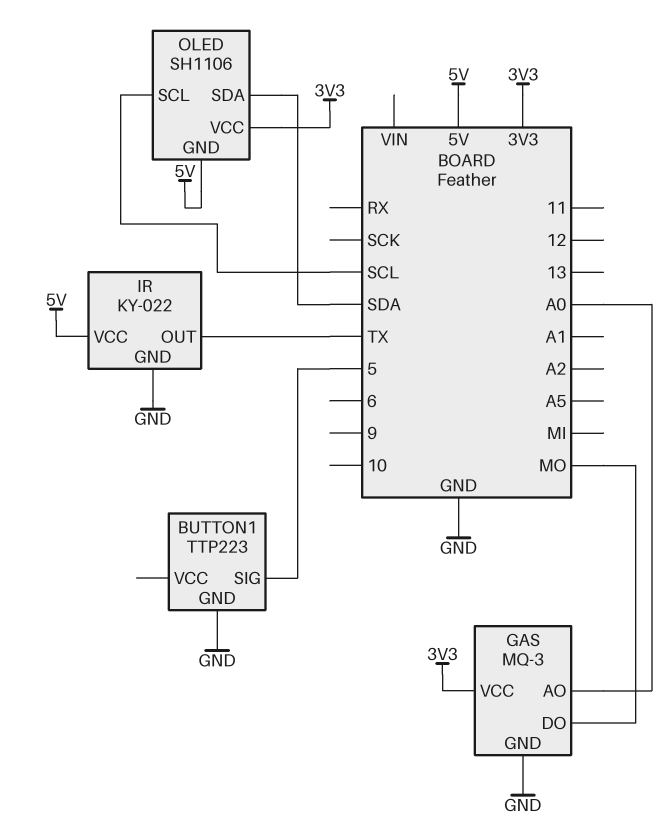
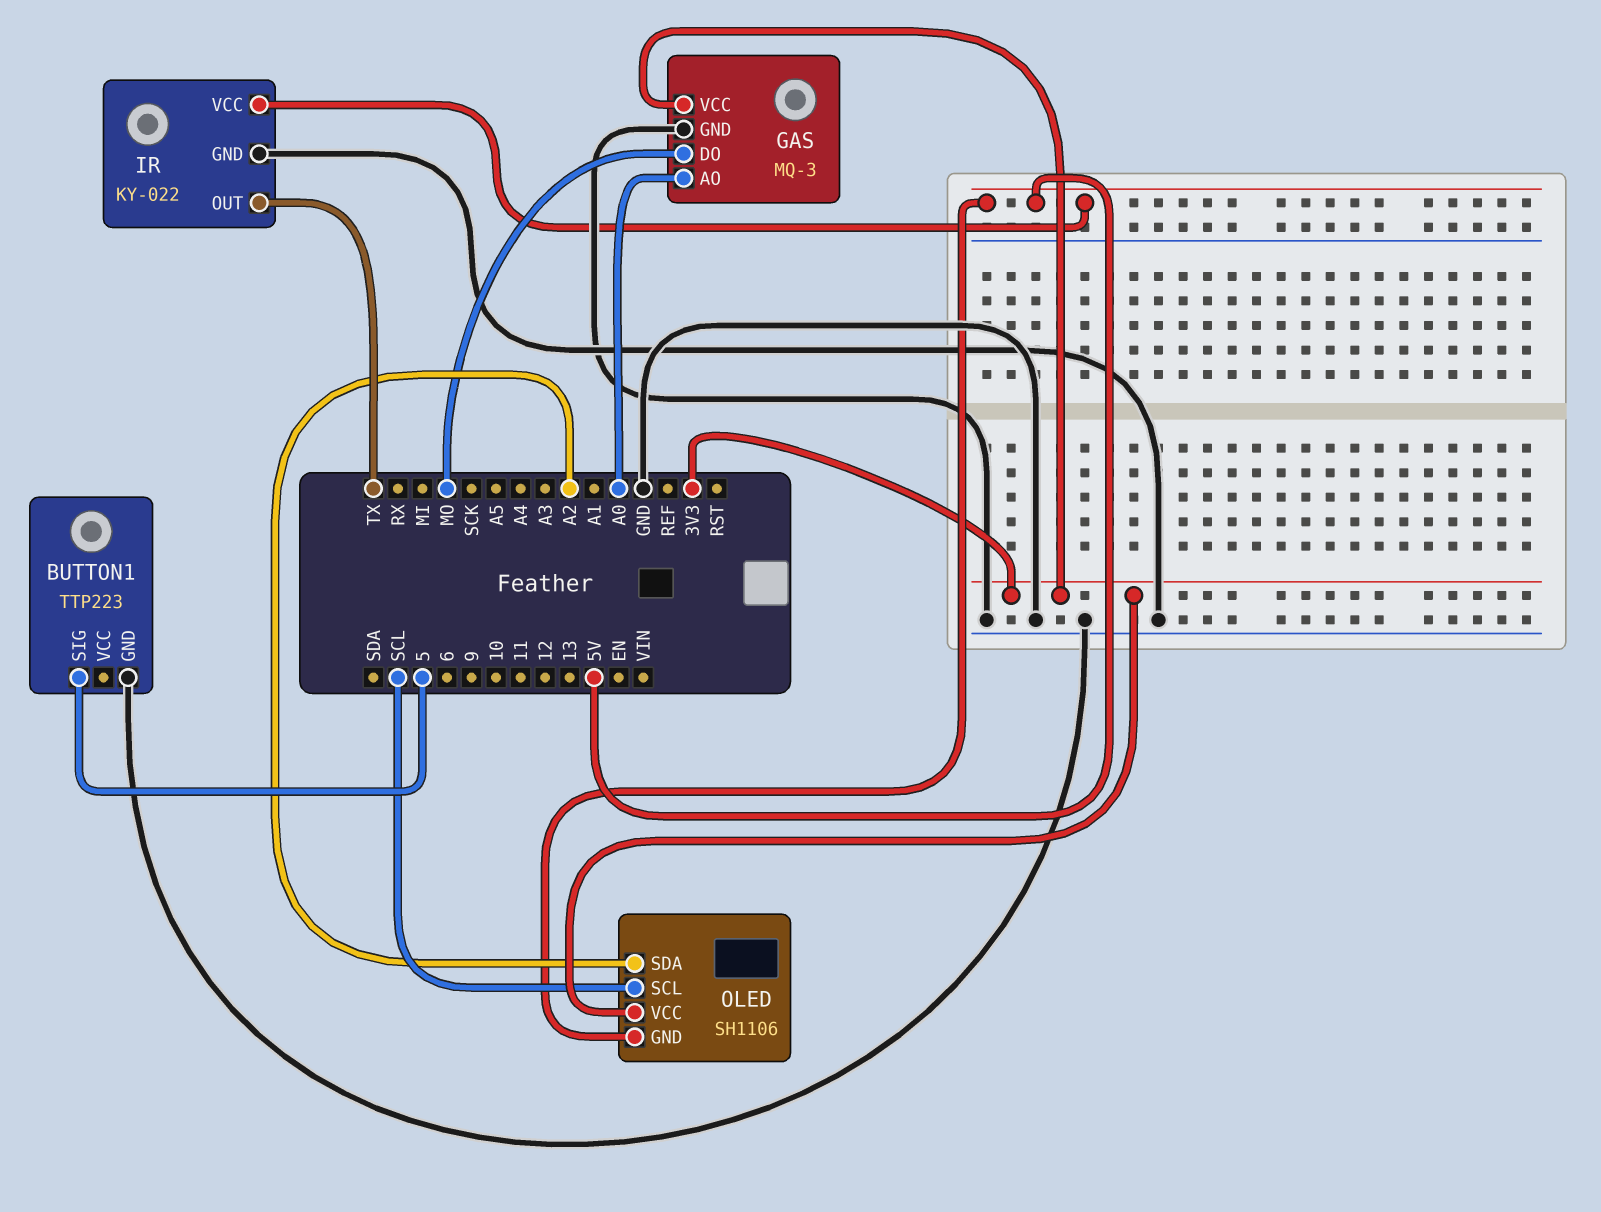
OLED pin SDA: SDA -> A2

